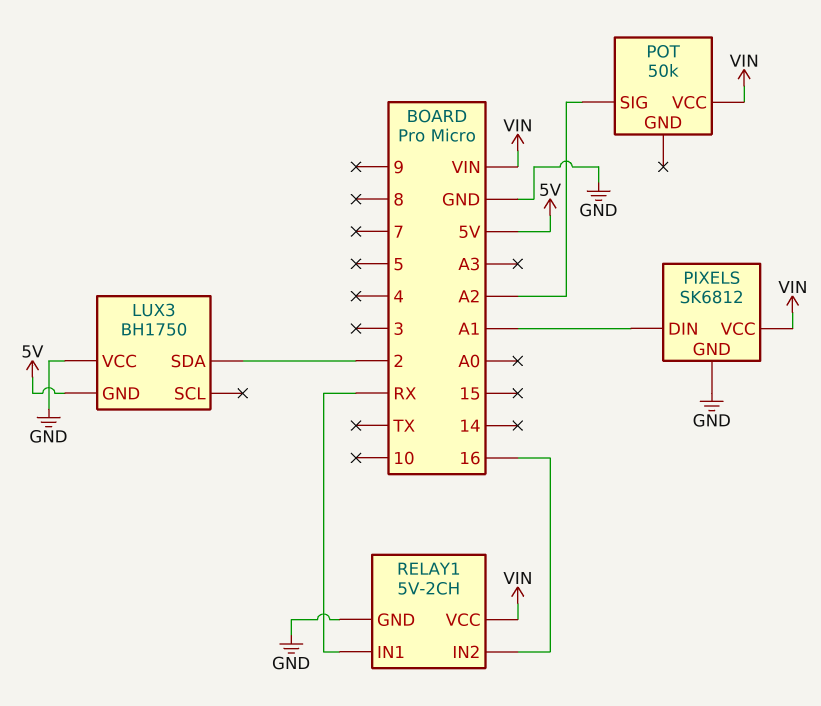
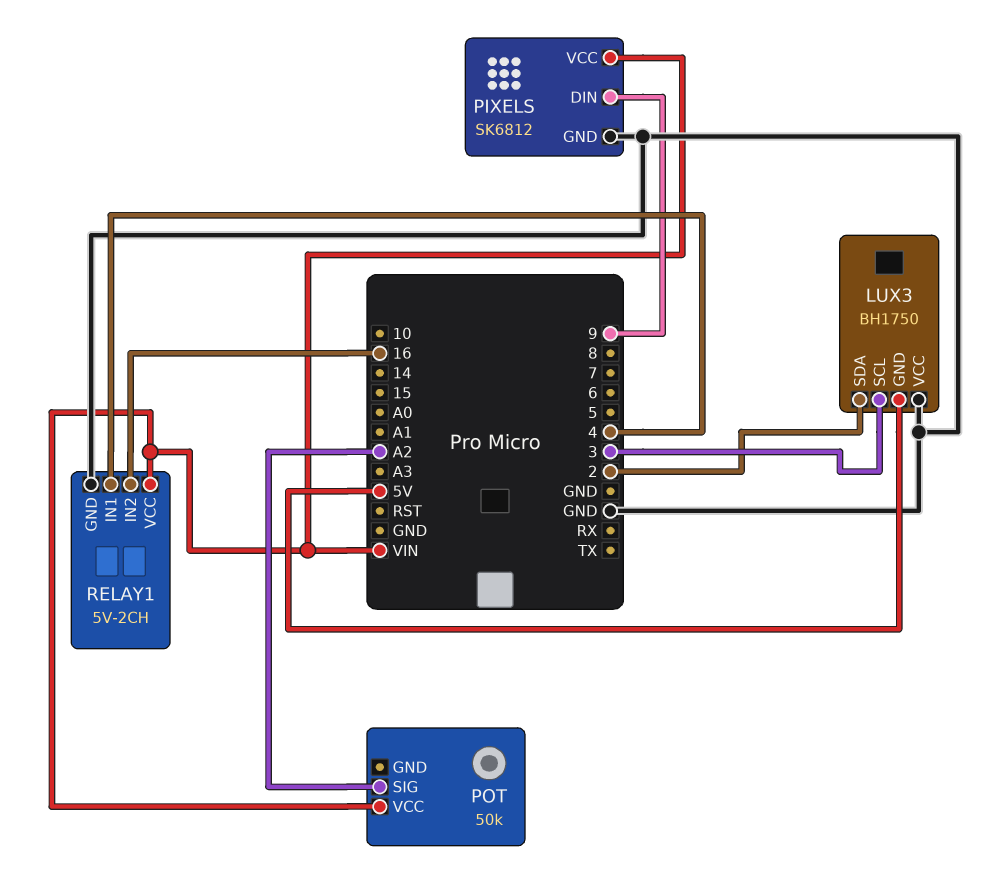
LUX3 pin SCL: none -> 3
PIXELS pin DIN: A1 -> 9
RELAY1 pin IN1: RX -> 4

